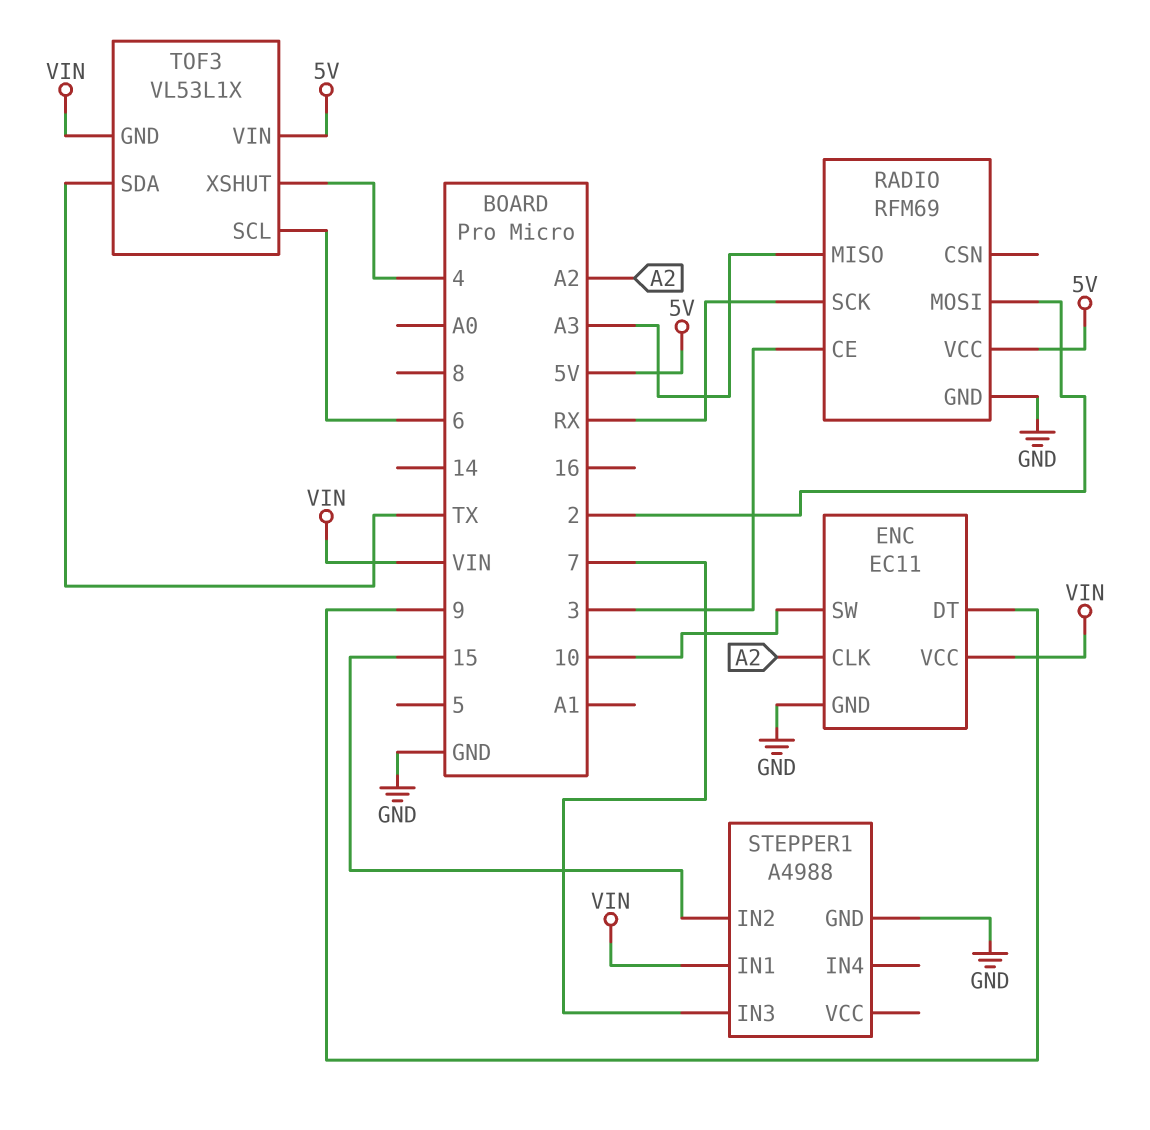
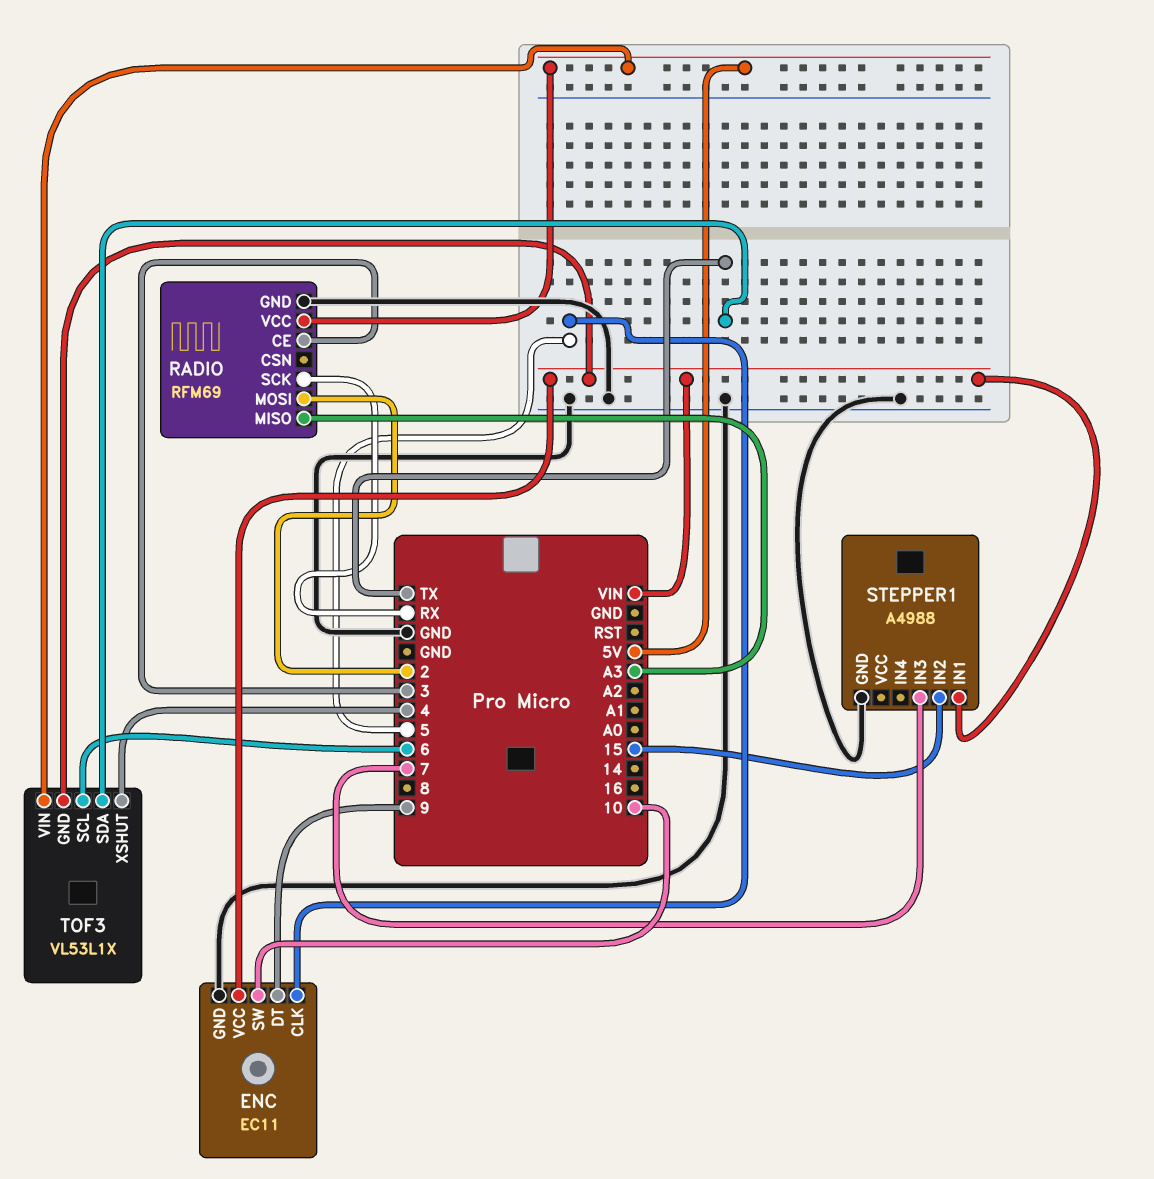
ENC pin CLK: A2 -> 5

